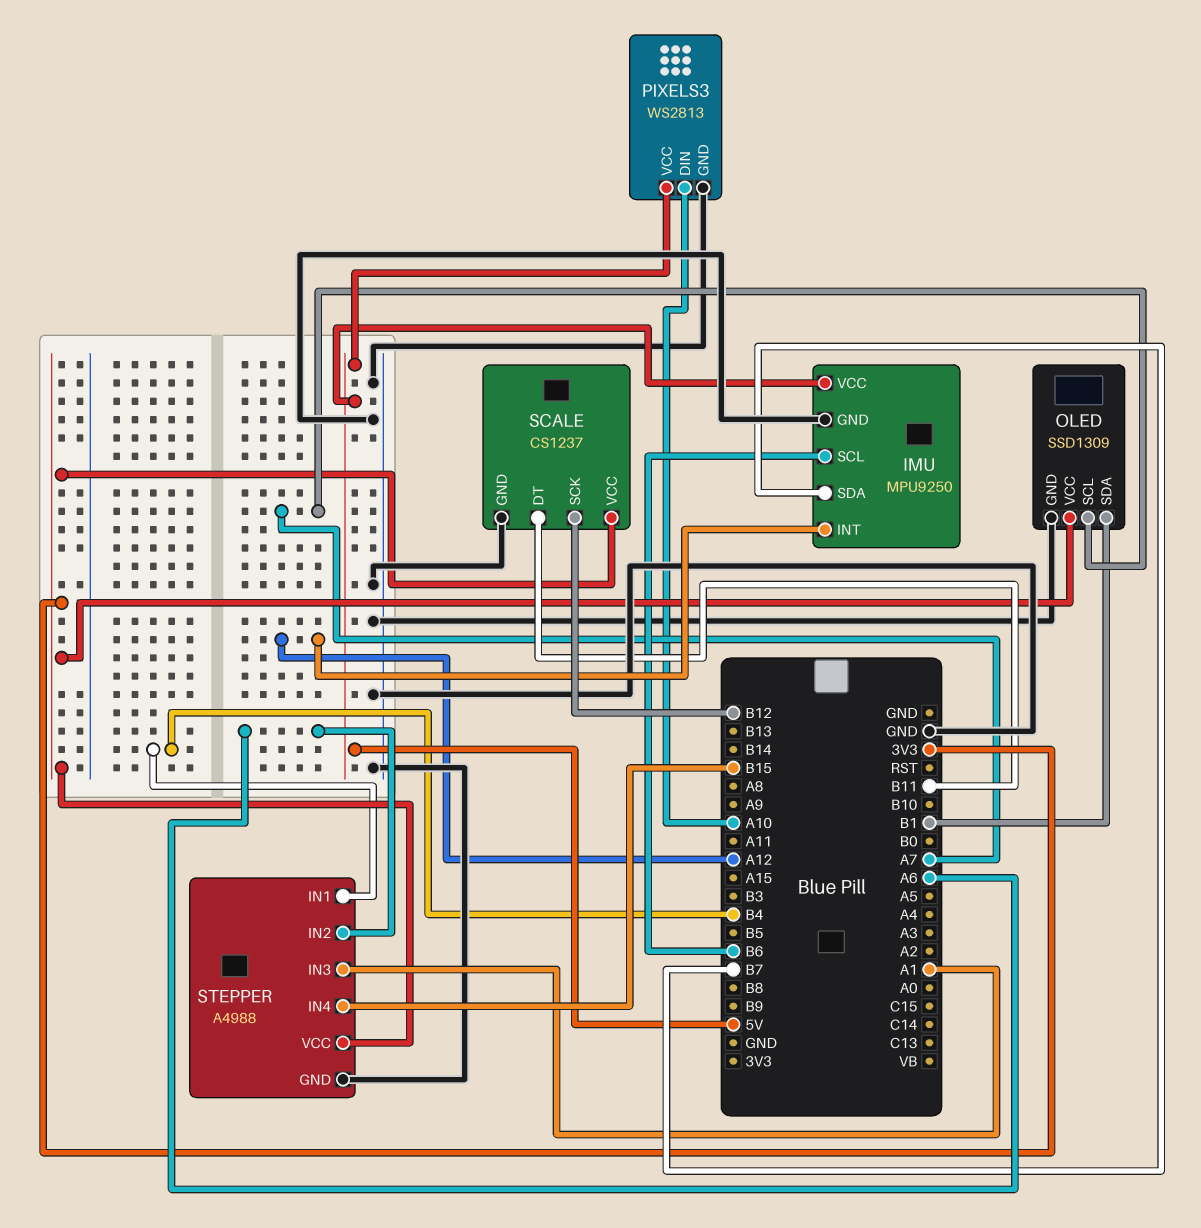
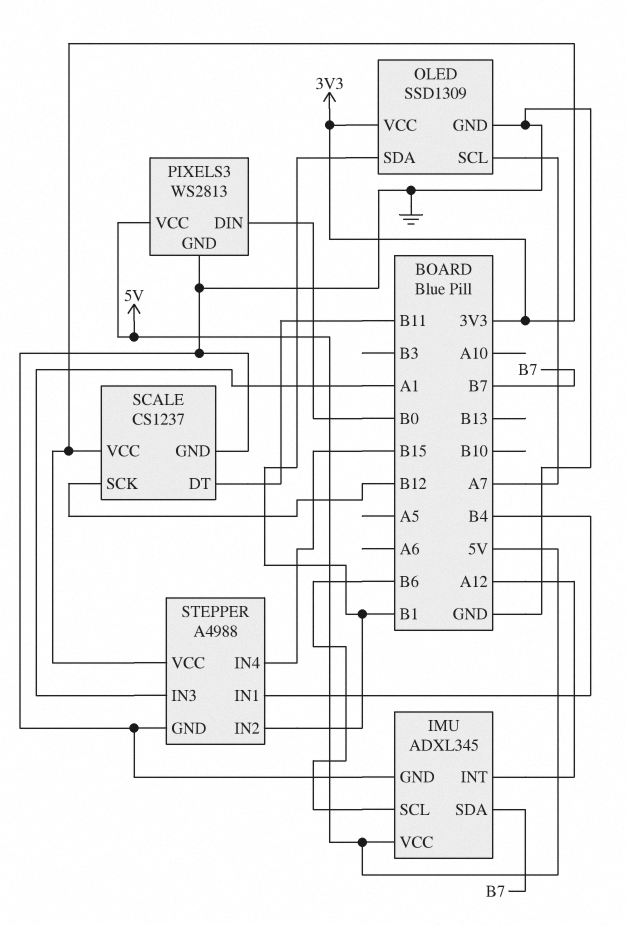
IMU: MPU9250 -> ADXL345
PIXELS3 pin DIN: A10 -> B0
STEPPER pin IN2: A6 -> B1

